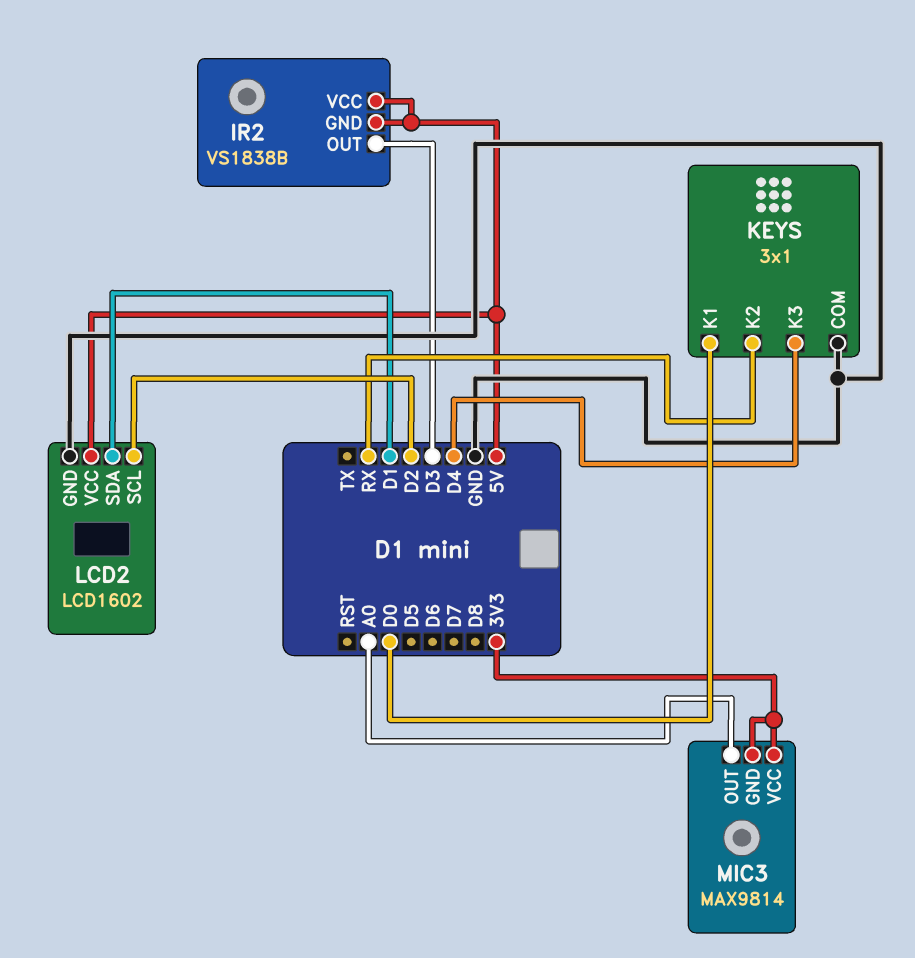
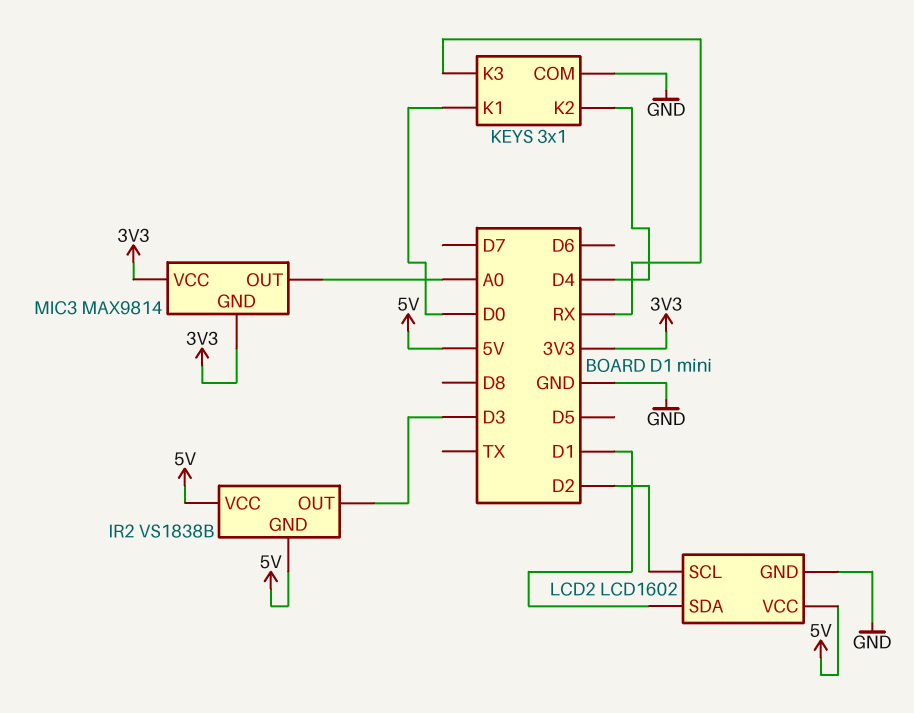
KEYS pin K2: RX -> D4
KEYS pin K3: D4 -> RX

